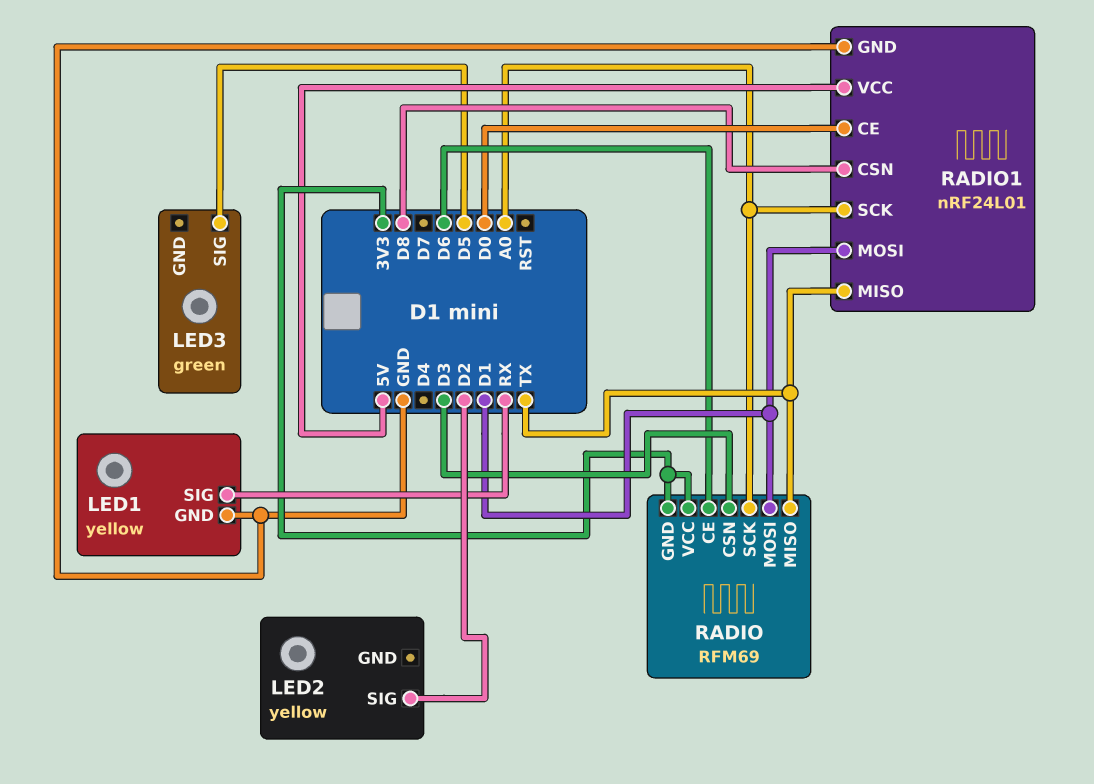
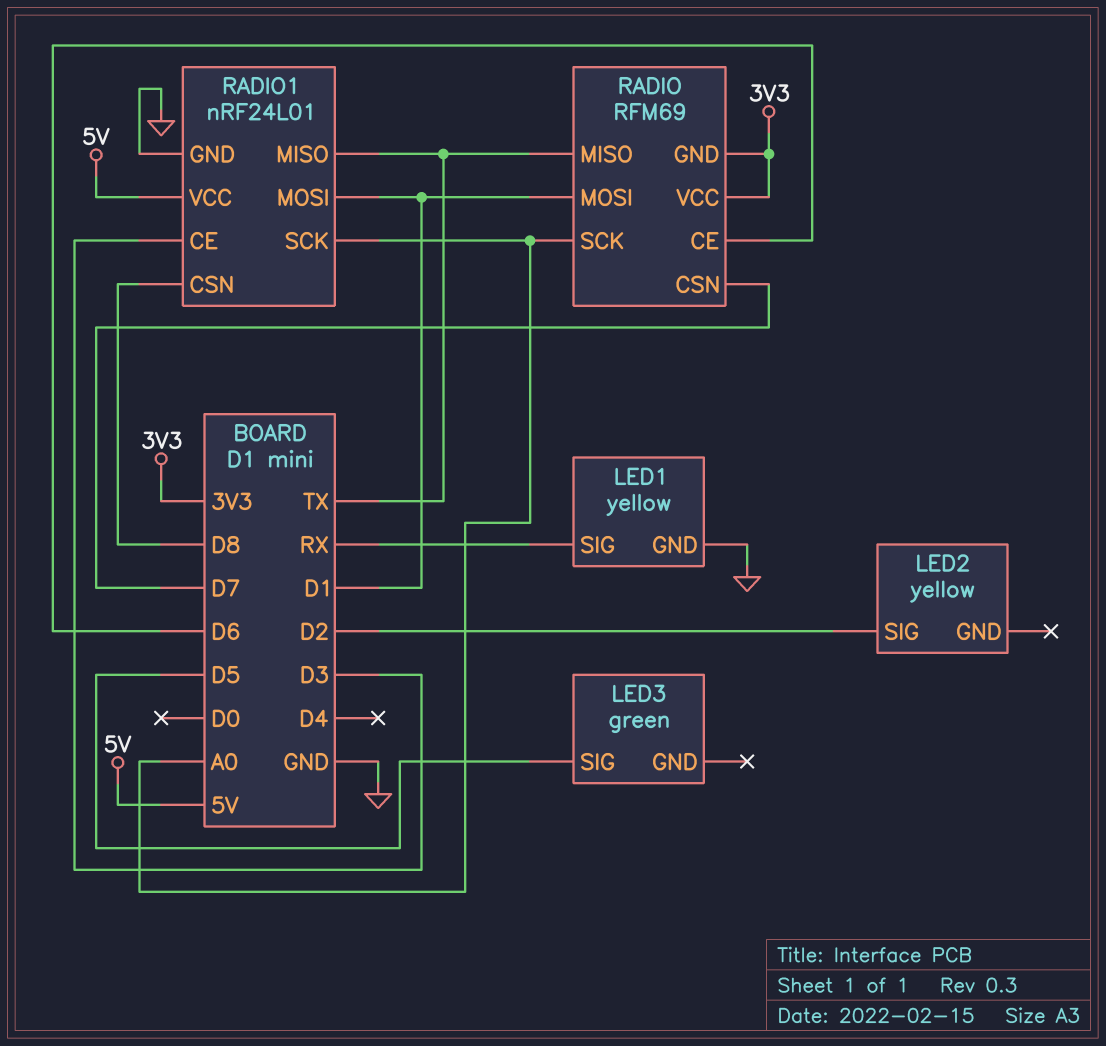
RADIO pin CSN: D3 -> D7
RADIO1 pin CE: D0 -> D3

